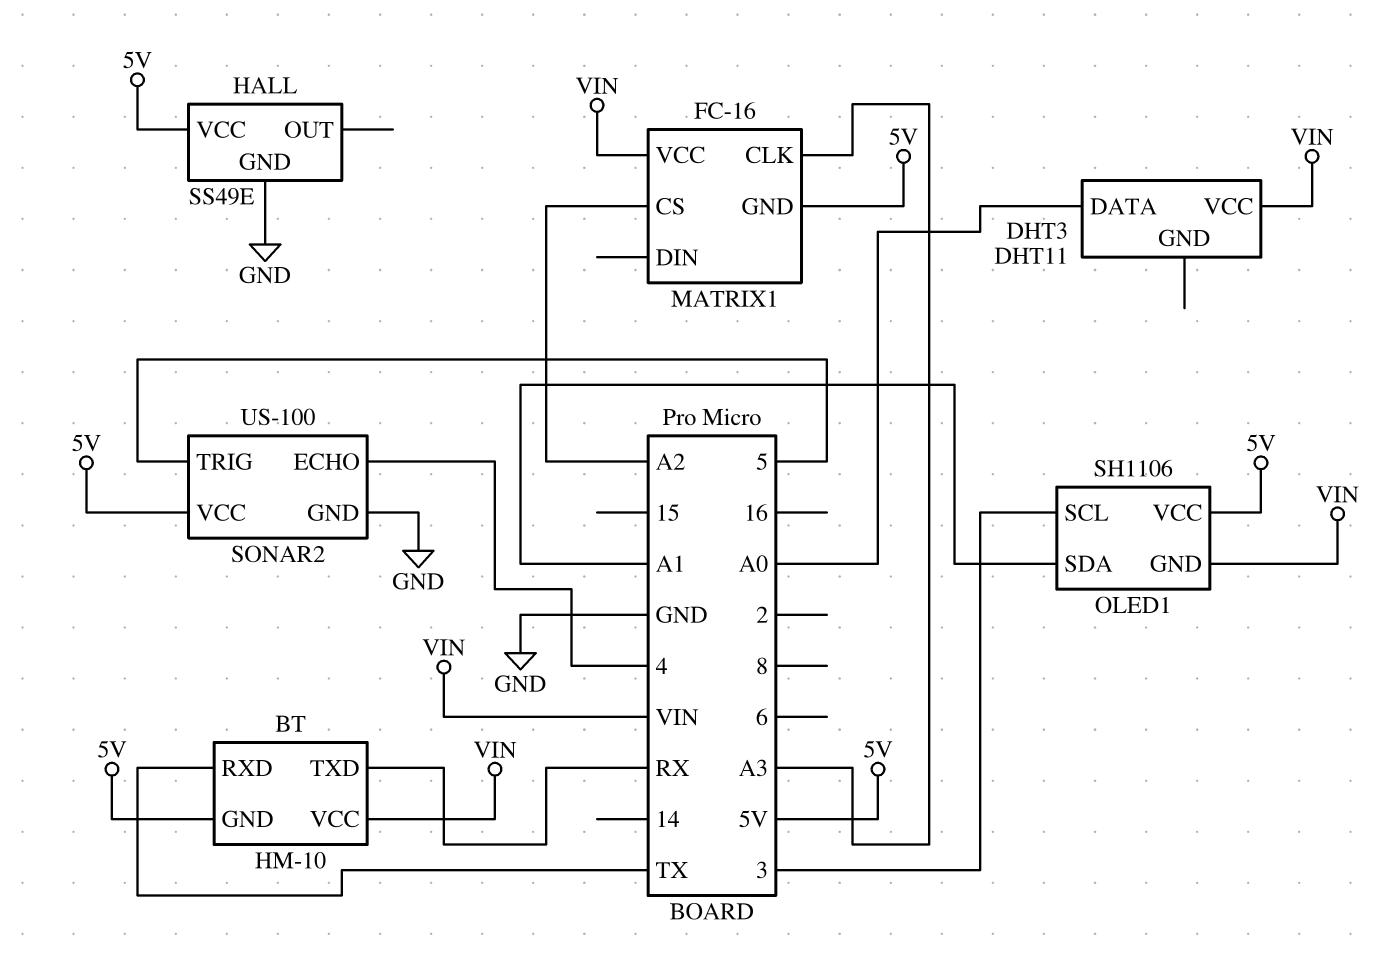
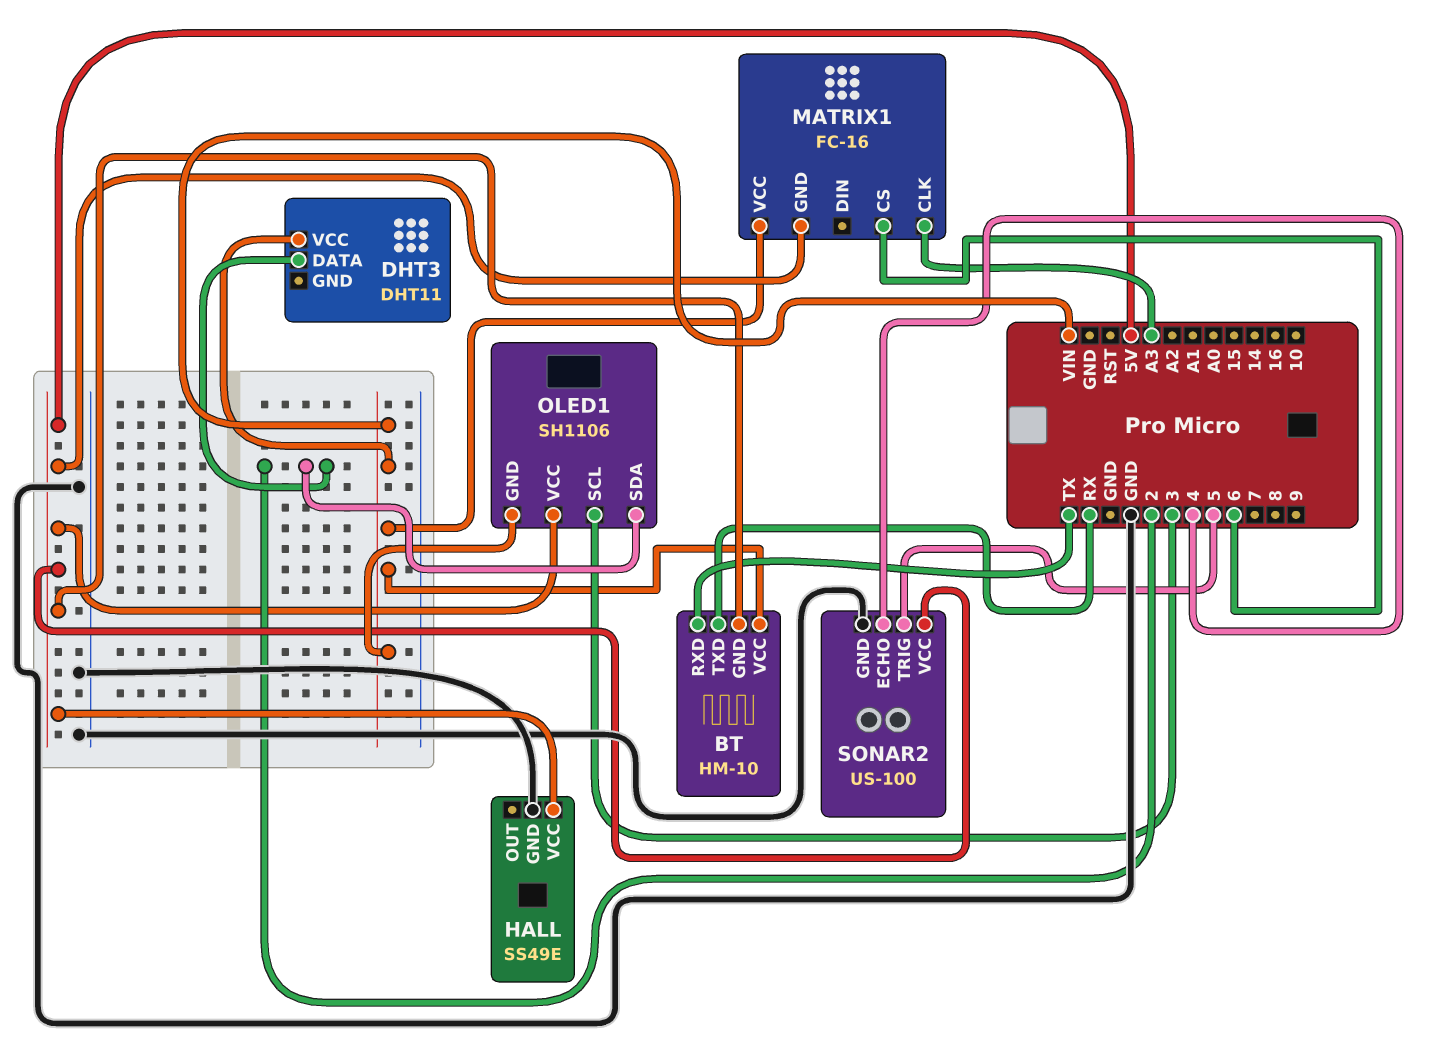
DHT3 pin DATA: A0 -> 2
MATRIX1 pin CS: A2 -> 6
OLED1 pin SDA: A1 -> 2

